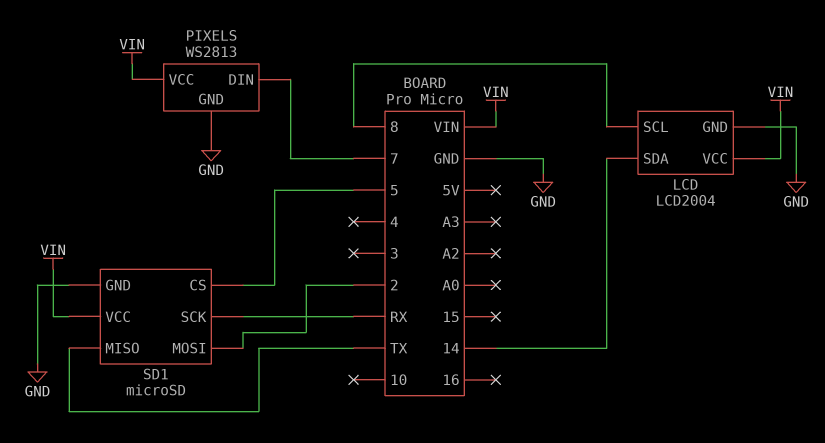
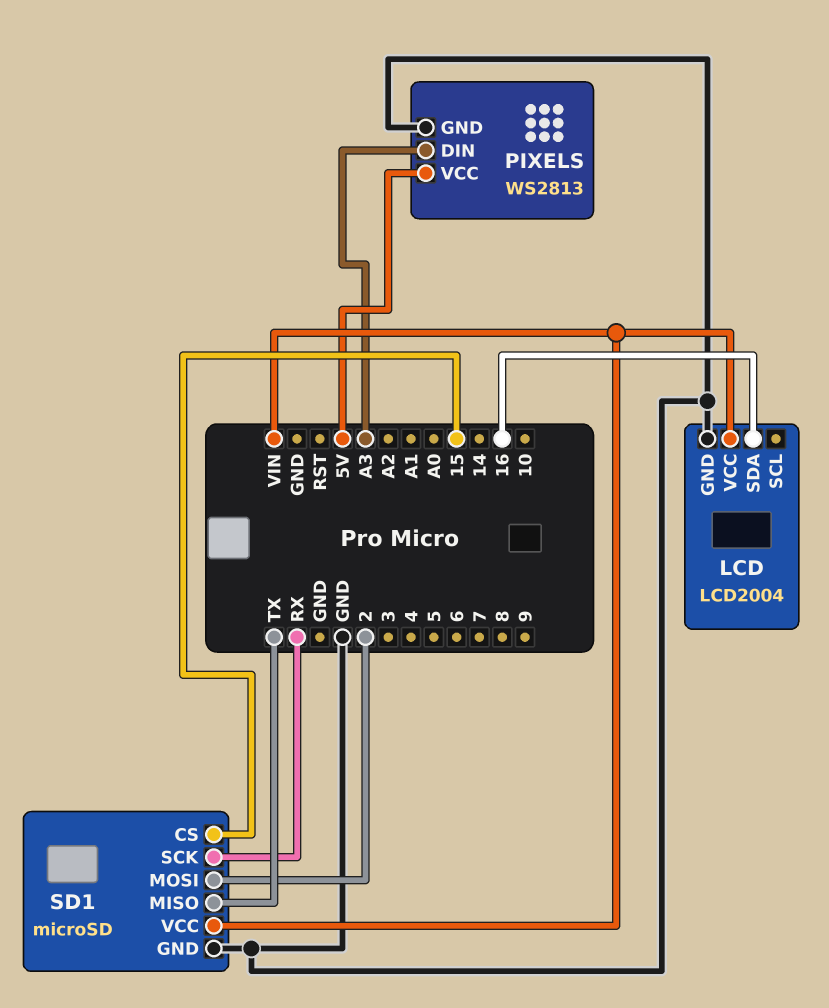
LCD pin SCL: 8 -> none
LCD pin SDA: 14 -> 16
PIXELS pin DIN: 7 -> A3
PIXELS pin VCC: VIN -> 5V
SD1 pin CS: 5 -> 15

